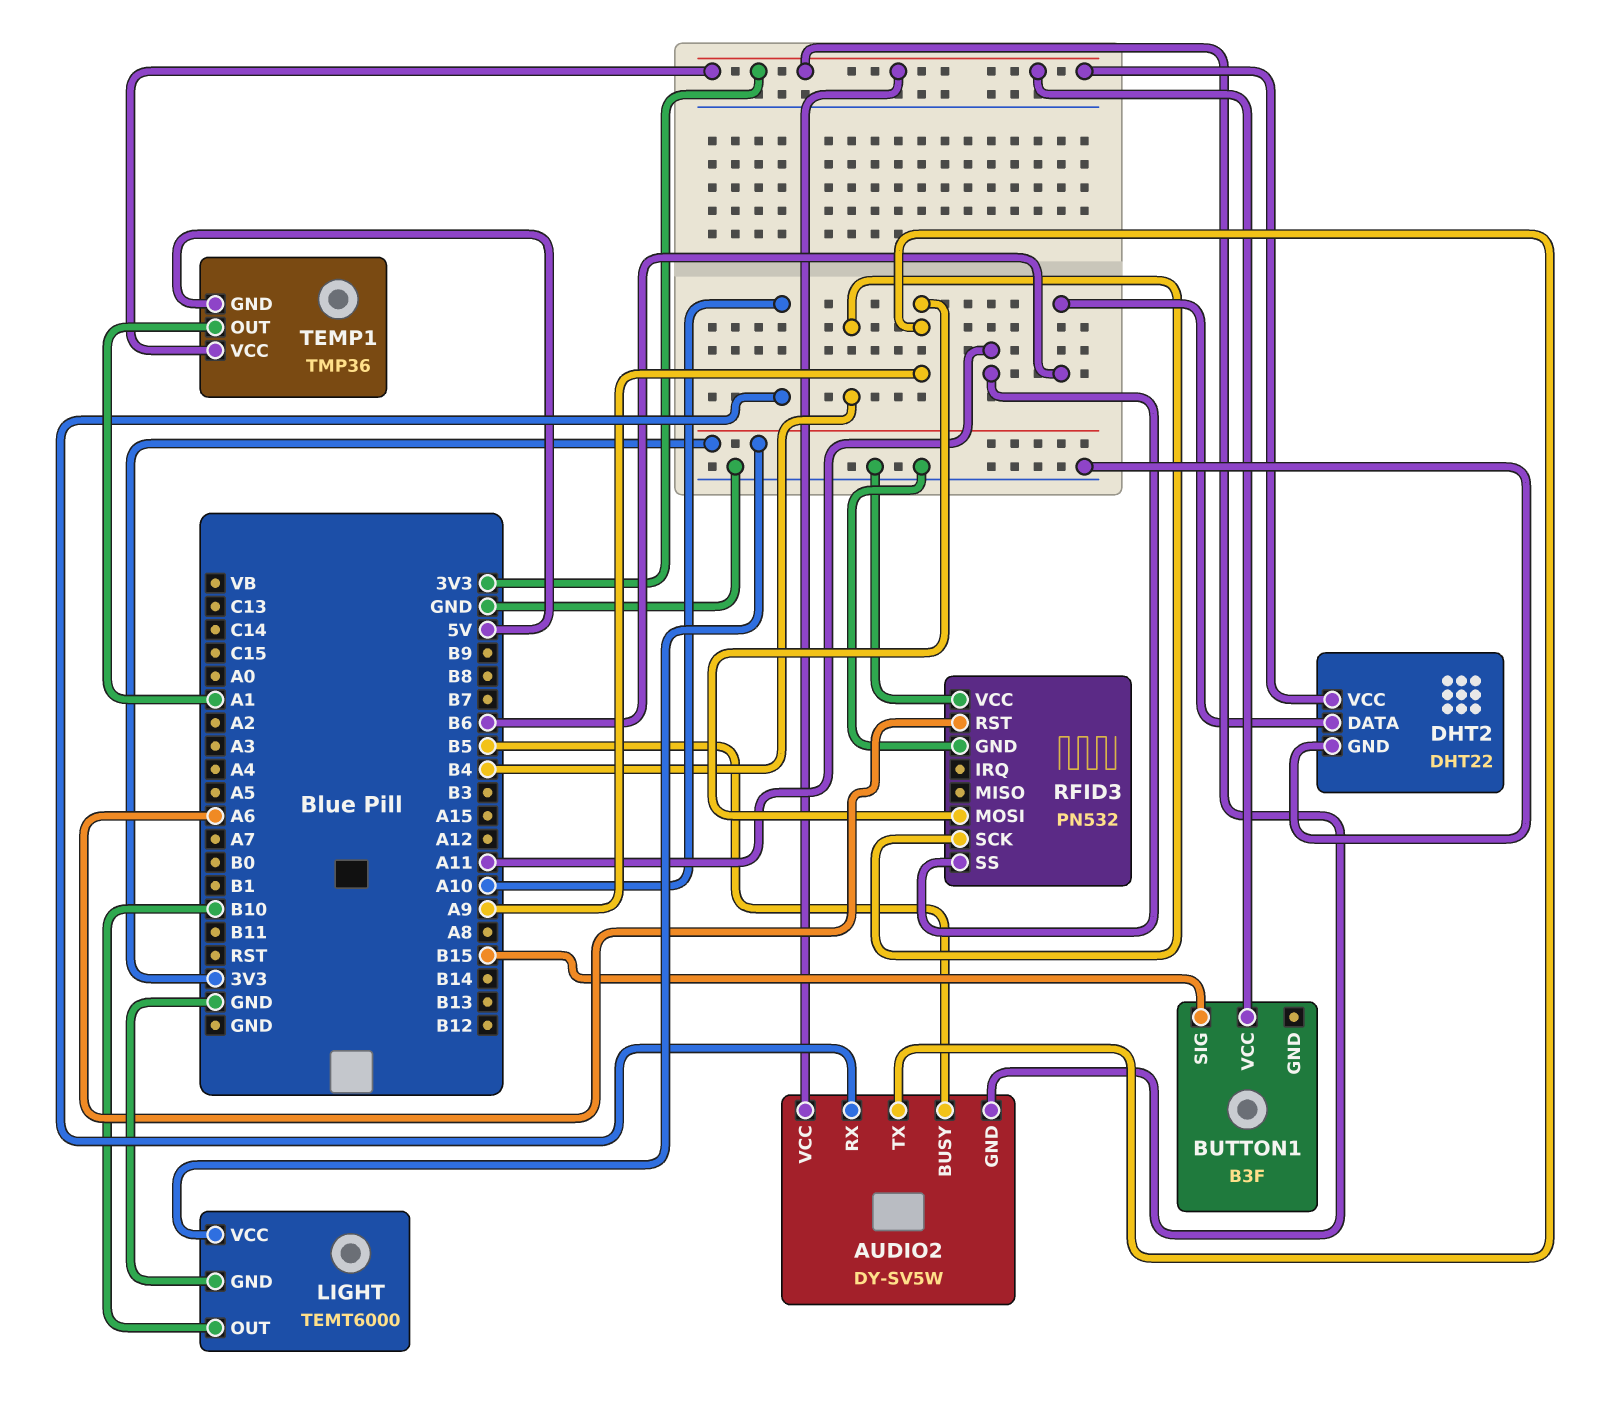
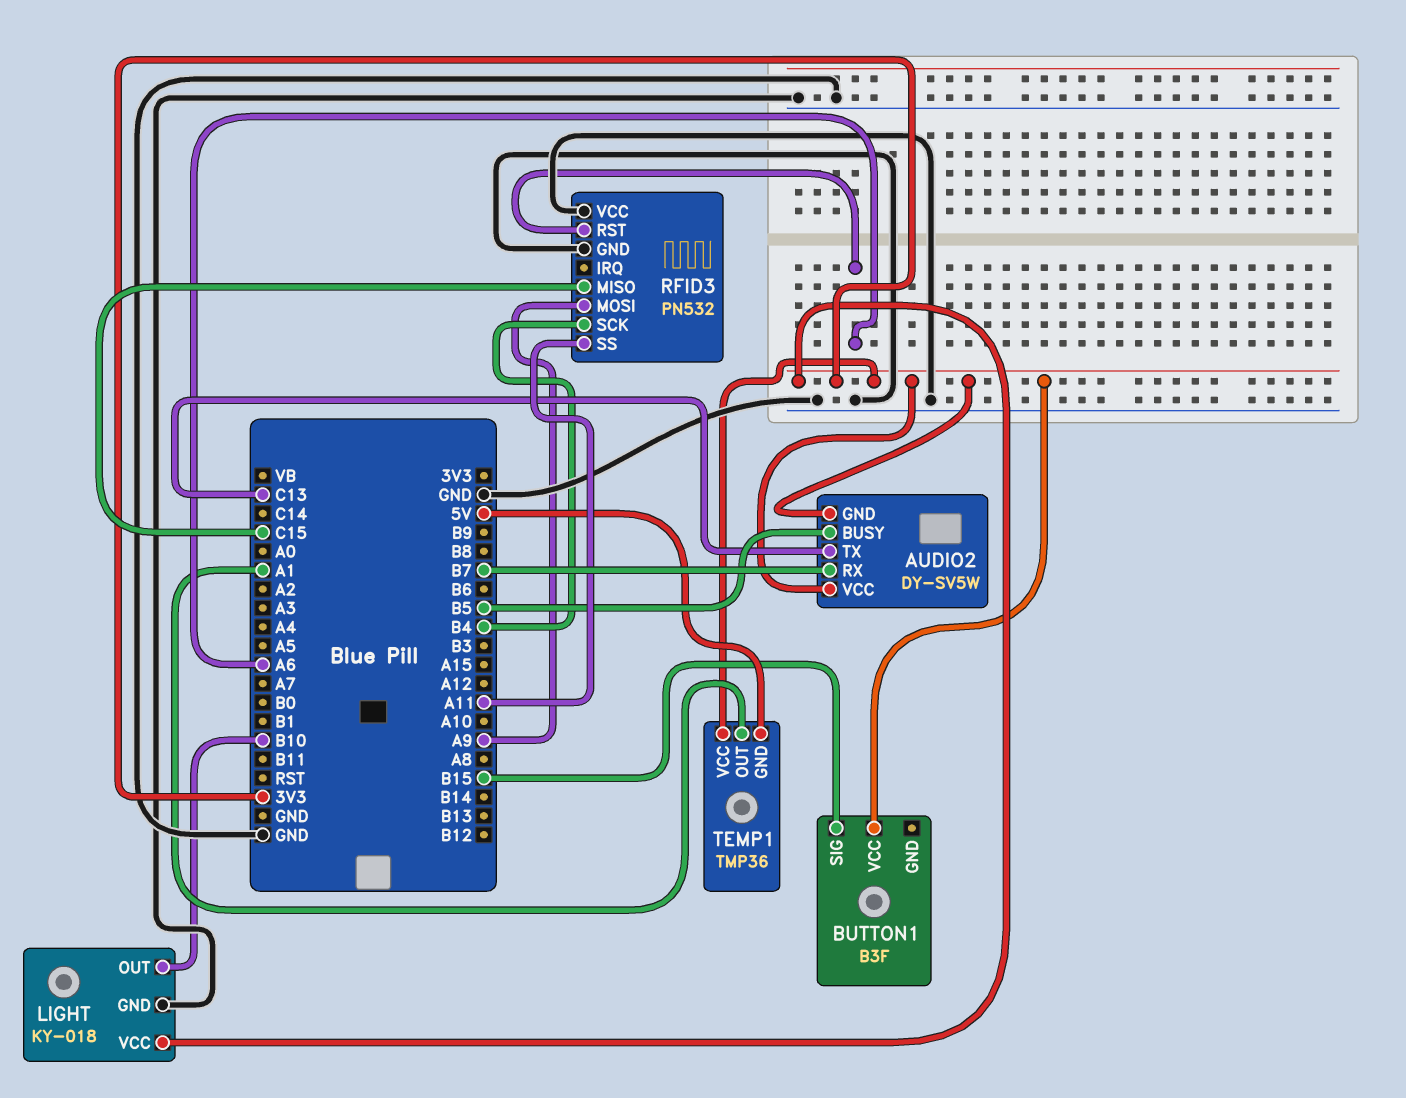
AUDIO2 pin RX: A10 -> B7
AUDIO2 pin TX: A9 -> C13
DHT2: DHT22 -> none
DHT2 pin DATA: B6 -> none
DHT2 pin GND: GND -> none
DHT2 pin VCC: 3V3 -> none
LIGHT: TEMT6000 -> KY-018
RFID3 pin MISO: none -> C15

